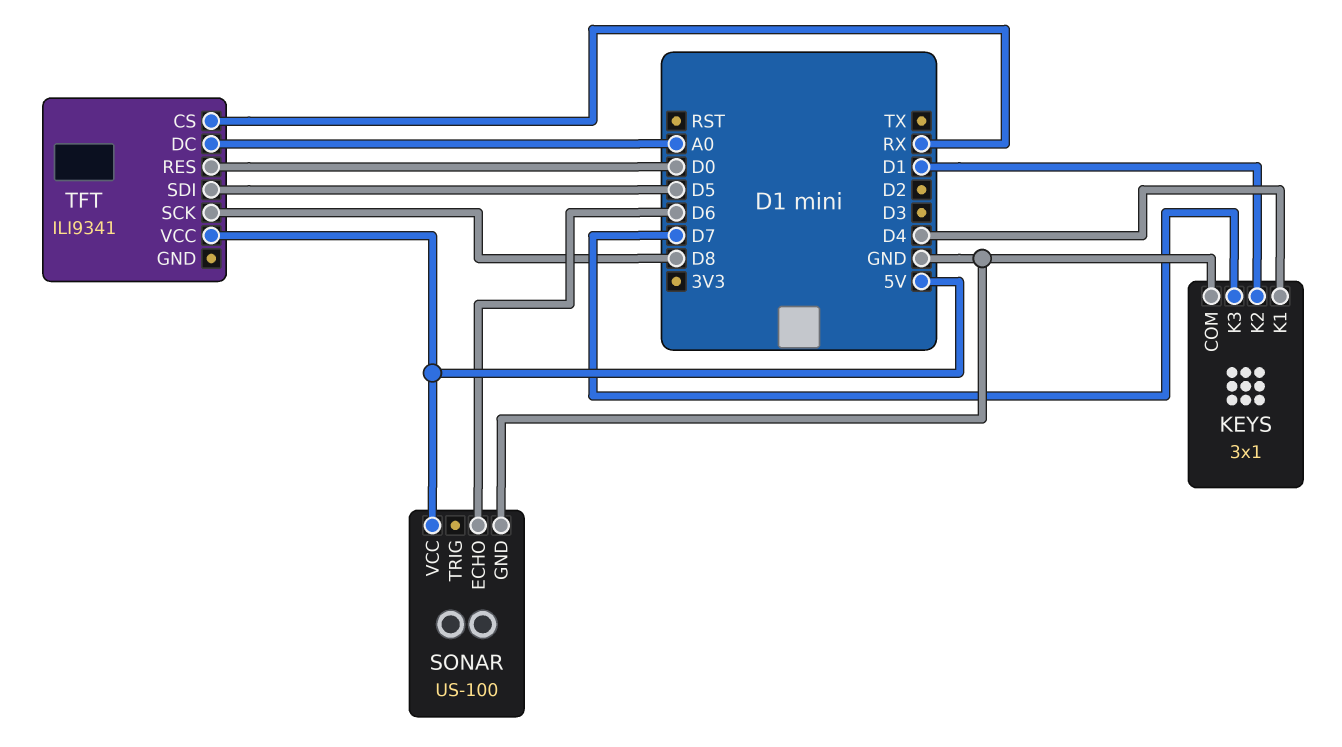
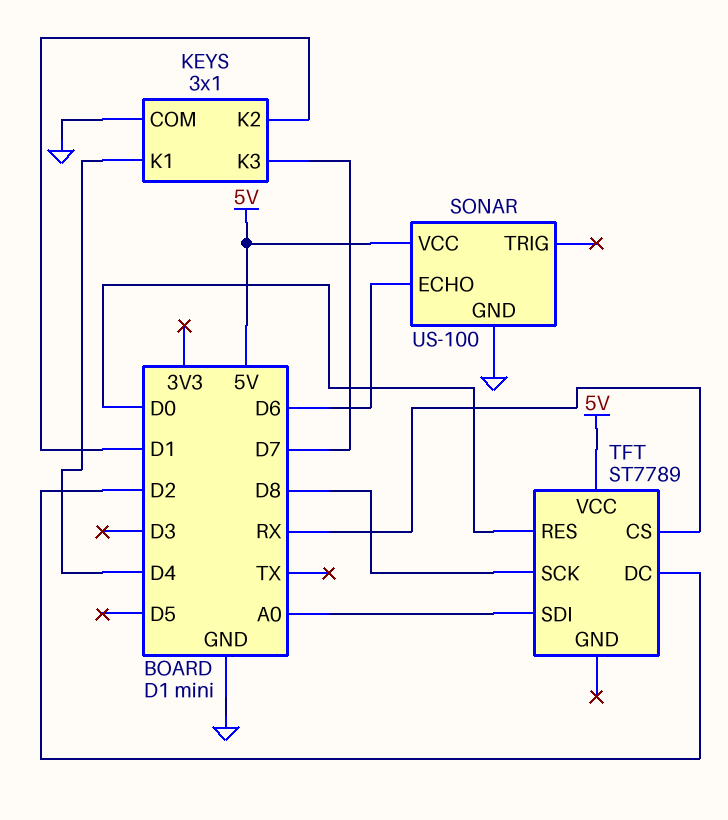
TFT: ILI9341 -> ST7789
TFT pin DC: A0 -> D2
TFT pin SDI: D5 -> A0

